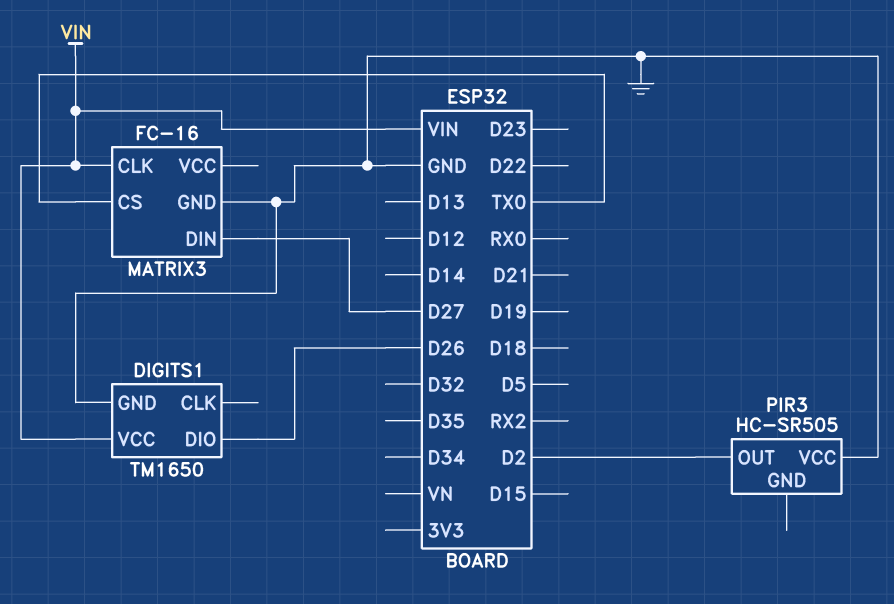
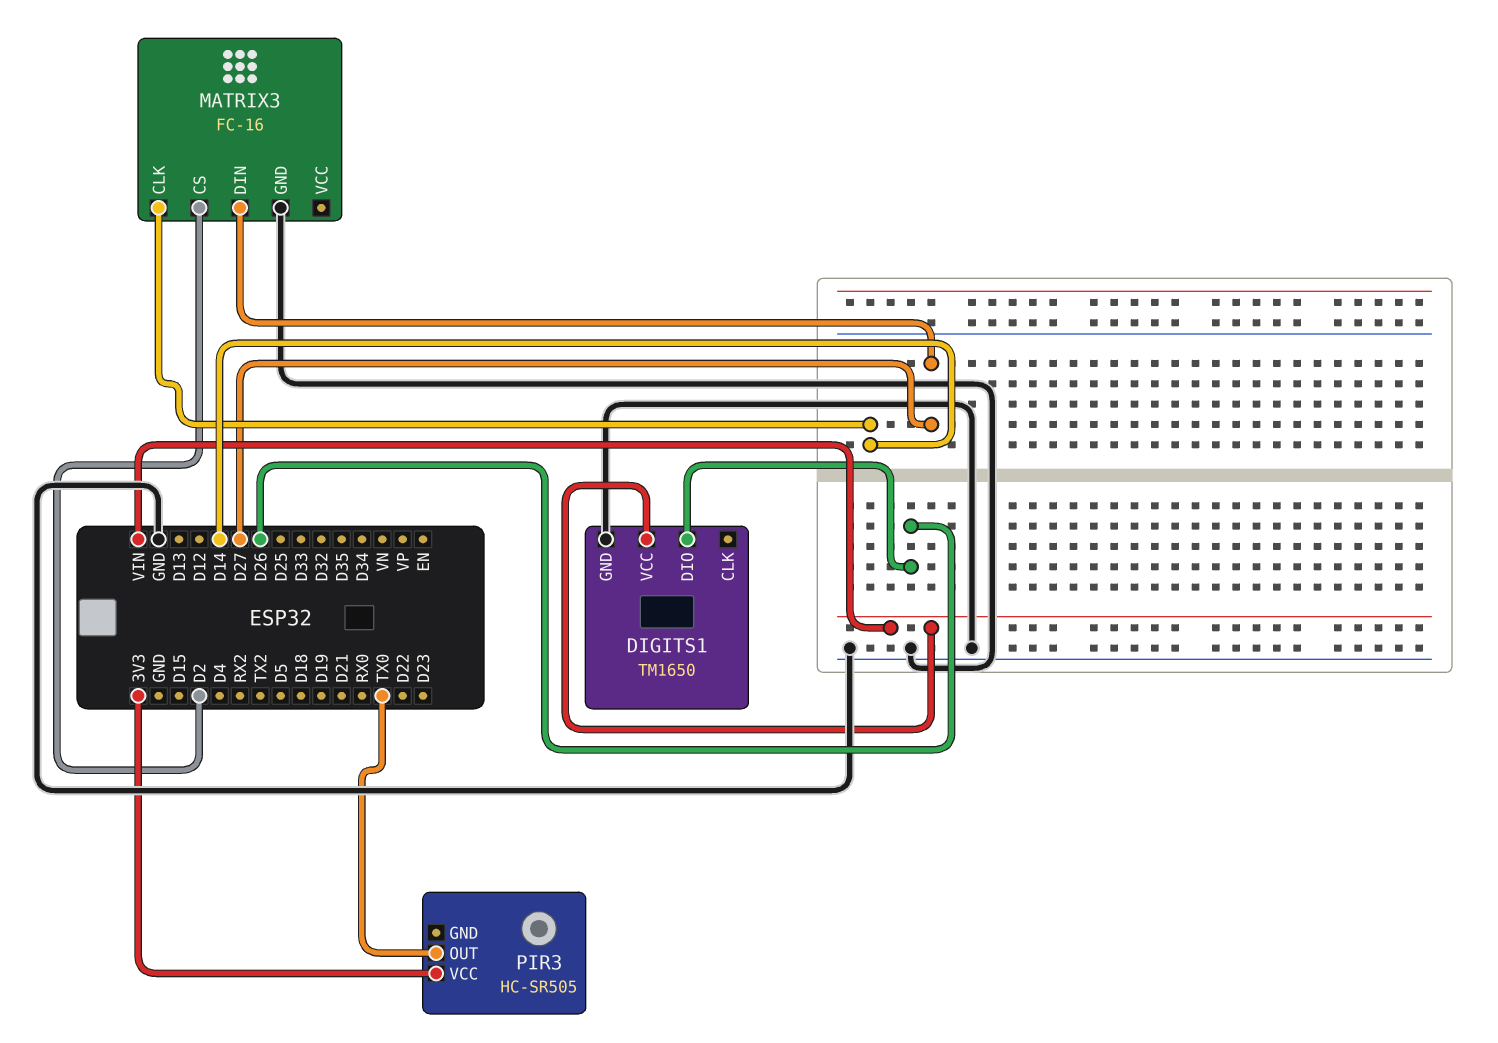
MATRIX3 pin CLK: VIN -> D14
MATRIX3 pin CS: TX0 -> D2
PIR3 pin OUT: D2 -> TX0
PIR3 pin VCC: GND -> 3V3

